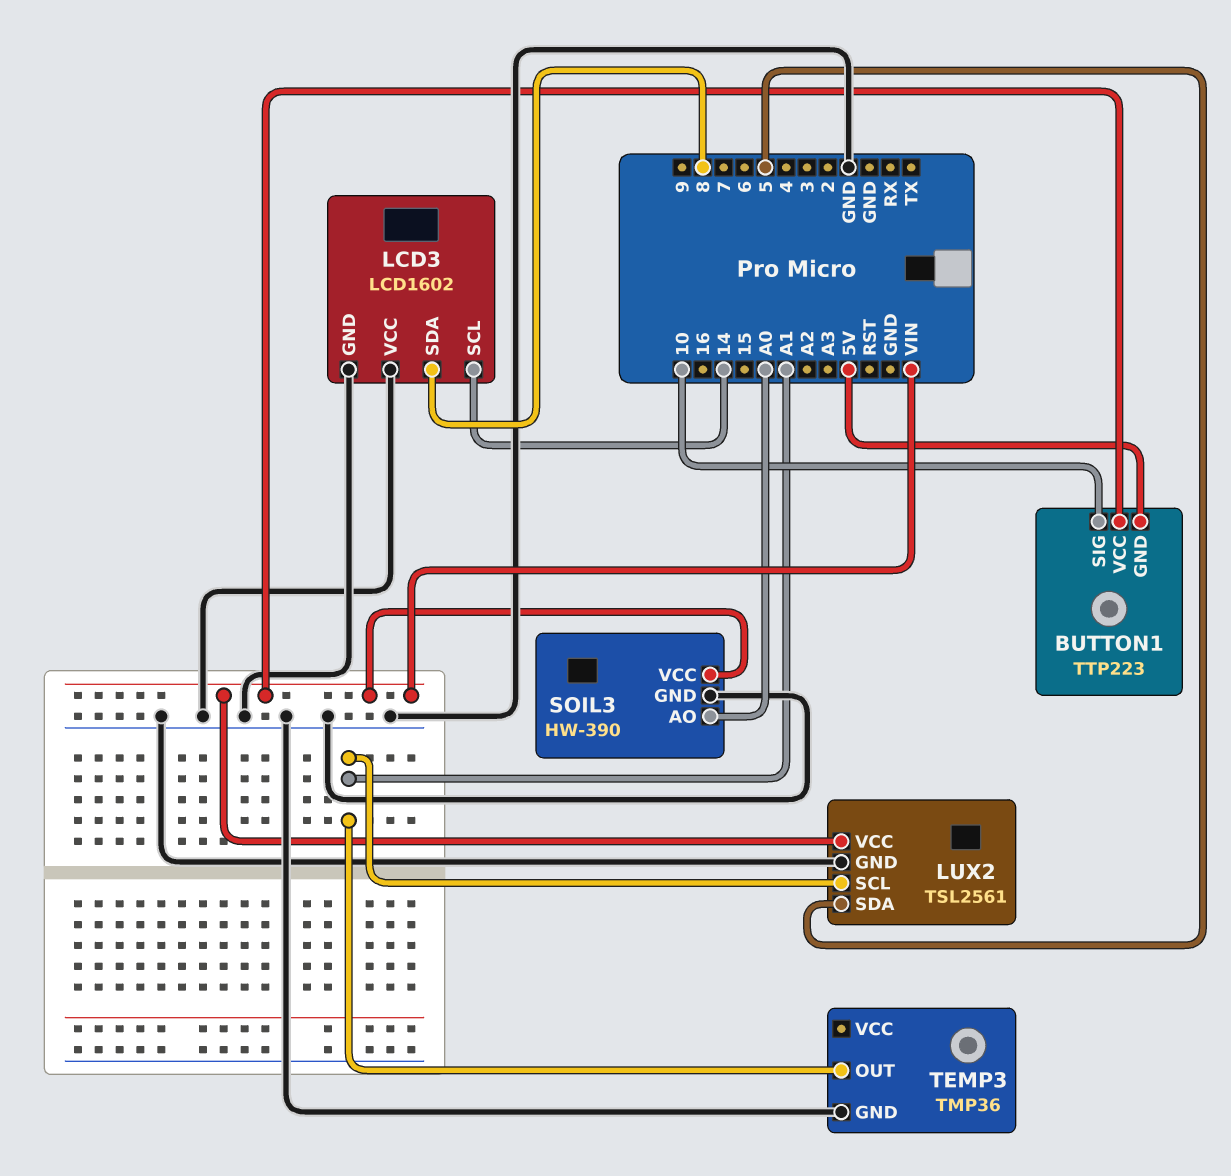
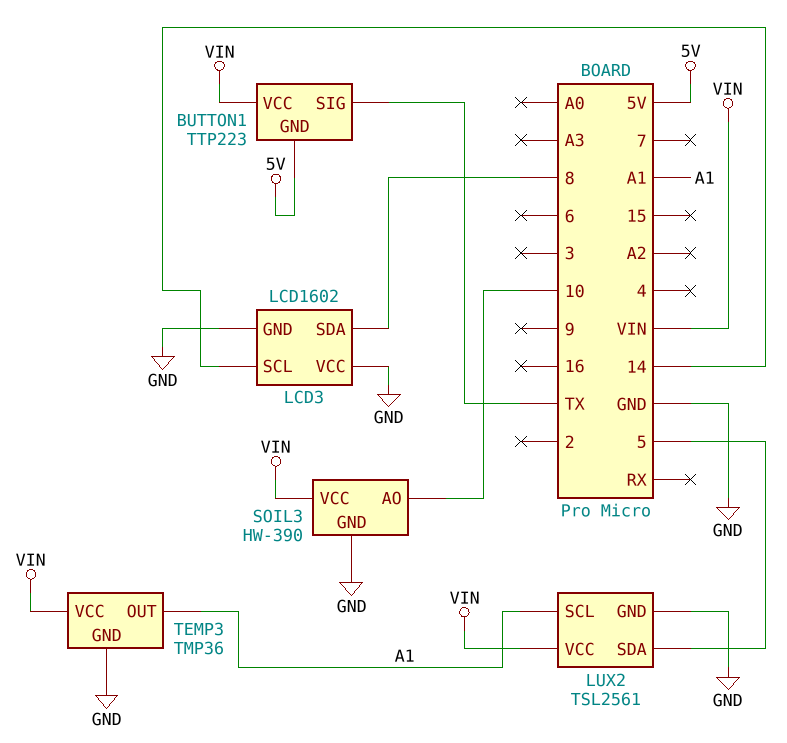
BUTTON1 pin SIG: 10 -> TX
SOIL3 pin AO: A0 -> 10
TEMP3 pin VCC: none -> VIN

